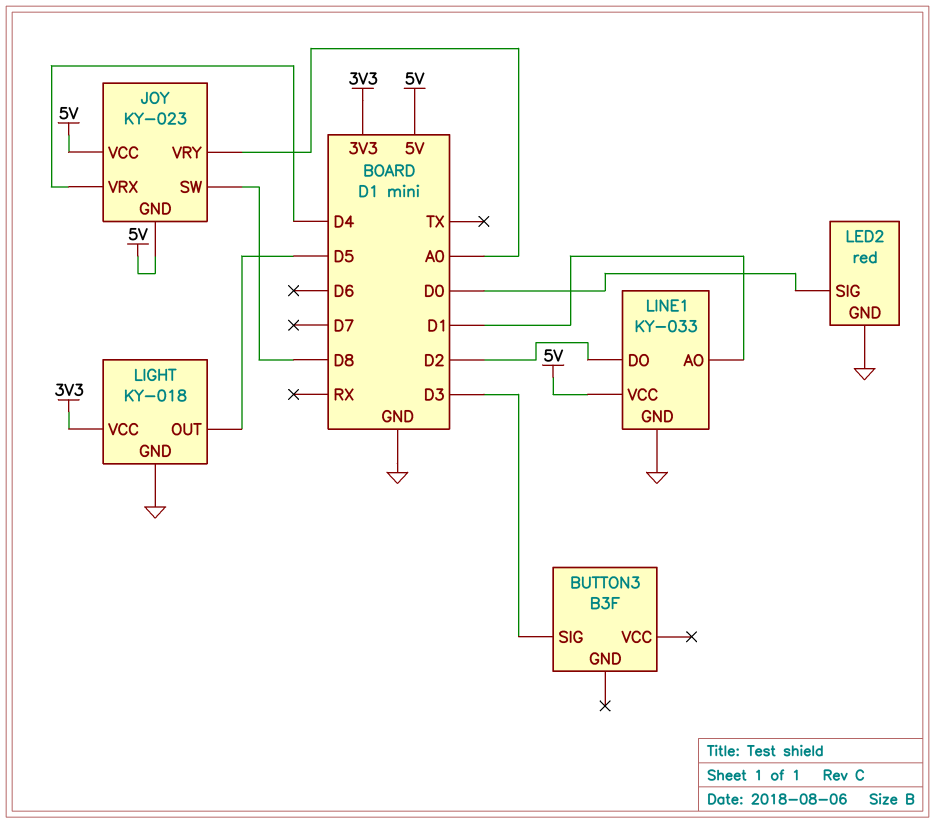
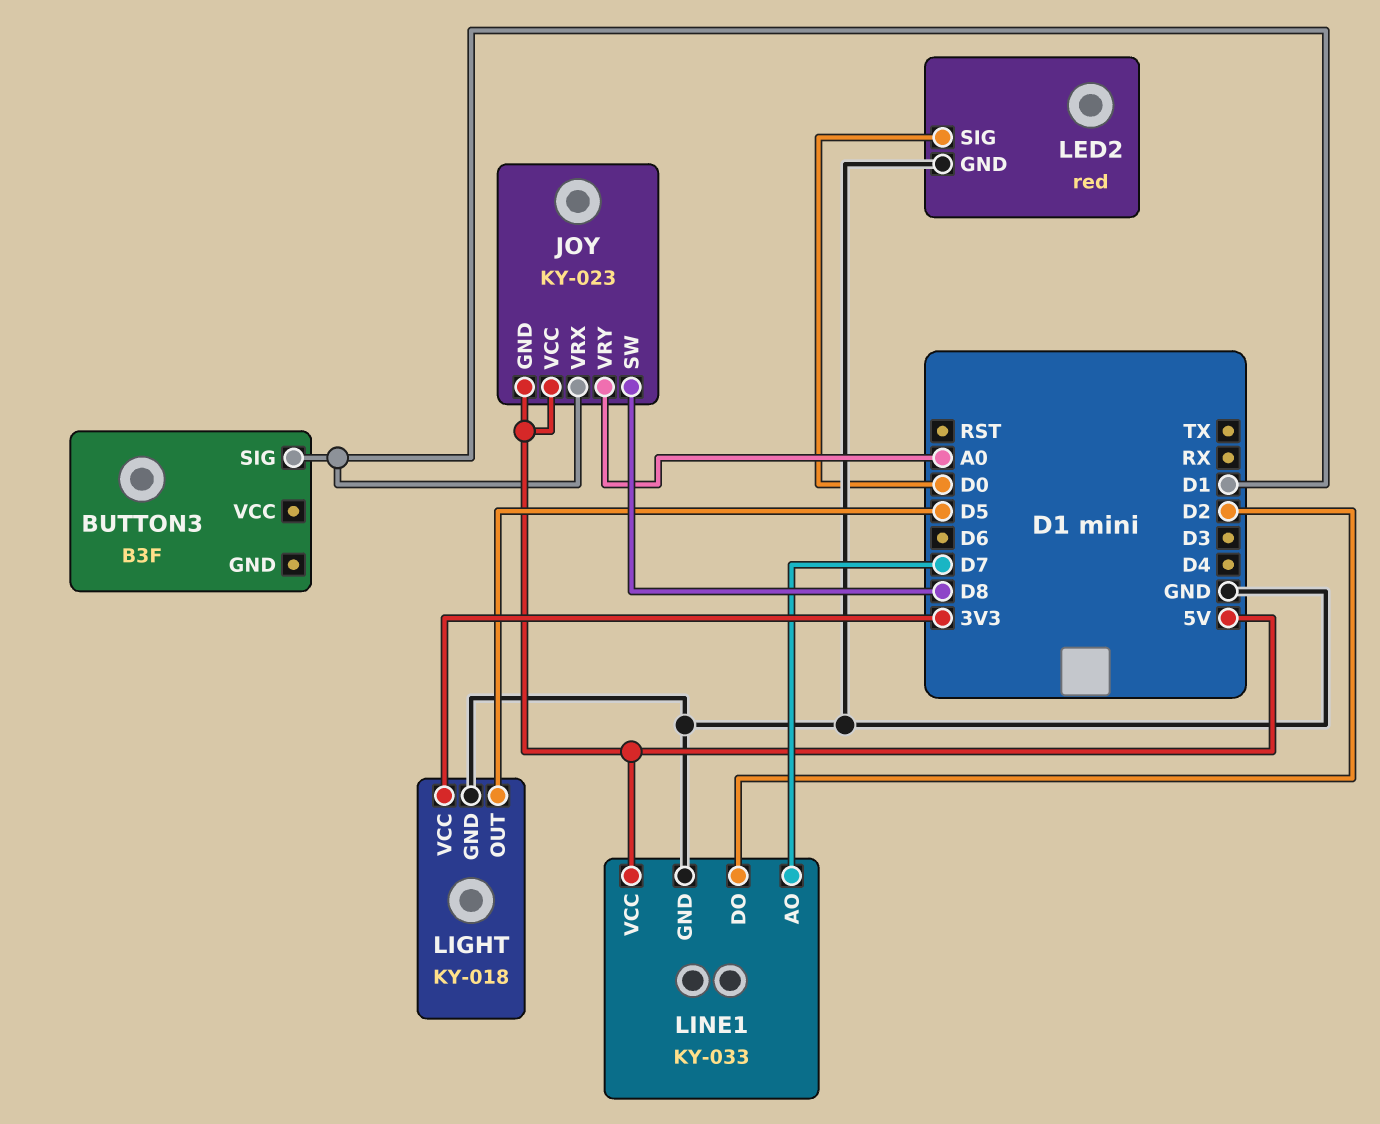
BUTTON3 pin SIG: D3 -> D1
JOY pin VRX: D4 -> D1
LINE1 pin AO: D1 -> D7

